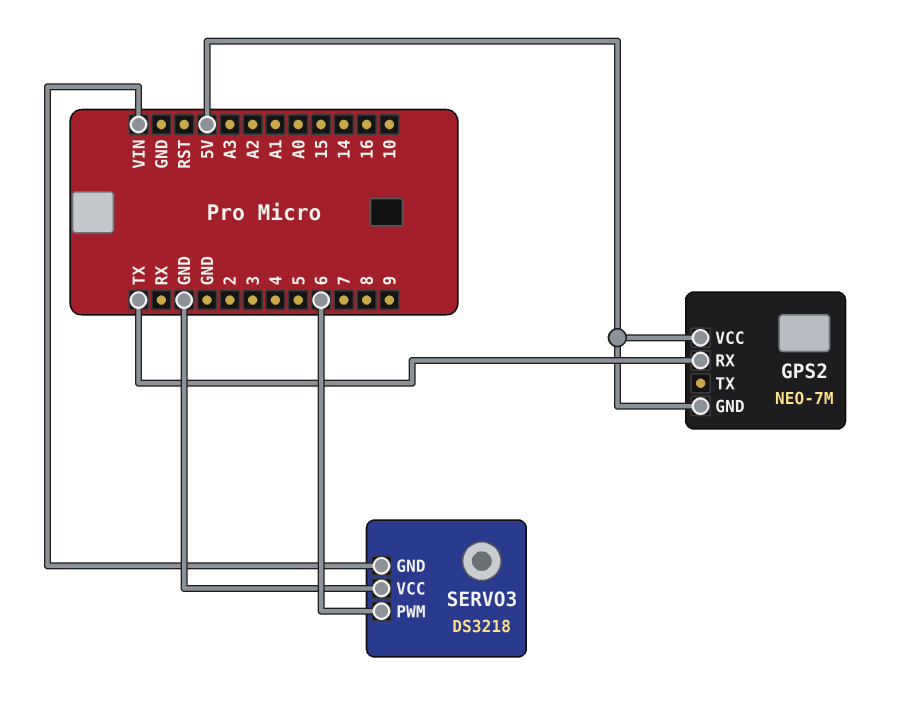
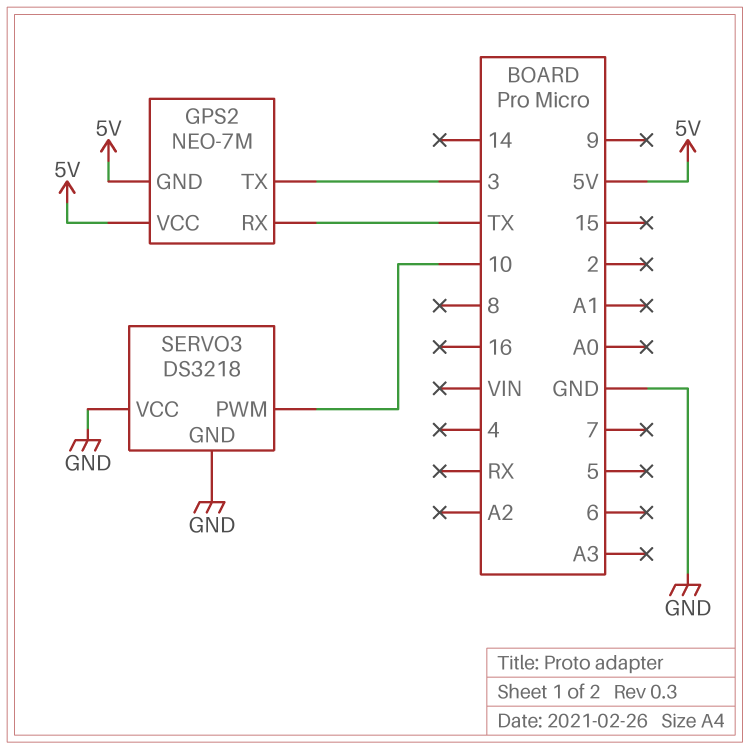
GPS2 pin TX: none -> 3
SERVO3 pin GND: VIN -> GND
SERVO3 pin PWM: 6 -> 10

